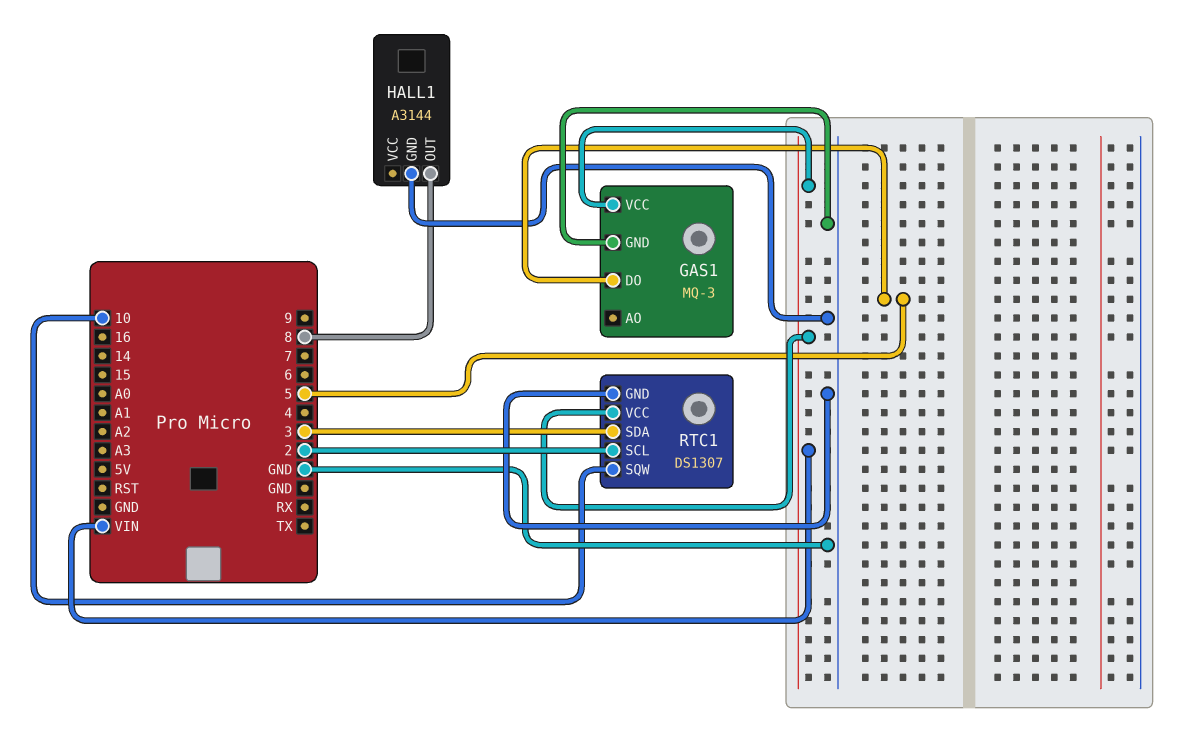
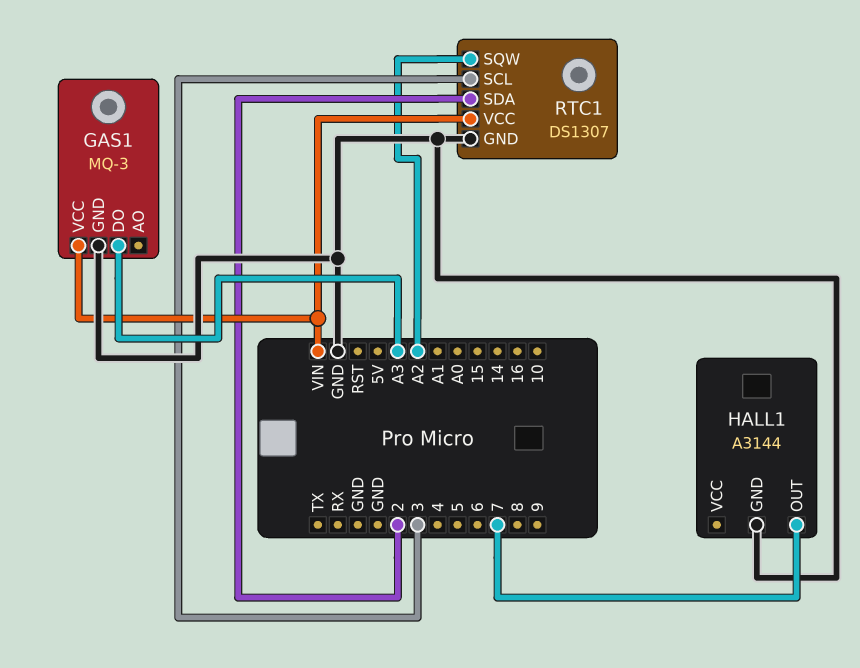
GAS1 pin DO: 5 -> A3
HALL1 pin OUT: 8 -> 7
RTC1 pin SCL: 2 -> 3
RTC1 pin SDA: 3 -> 2
RTC1 pin SQW: 10 -> A2

